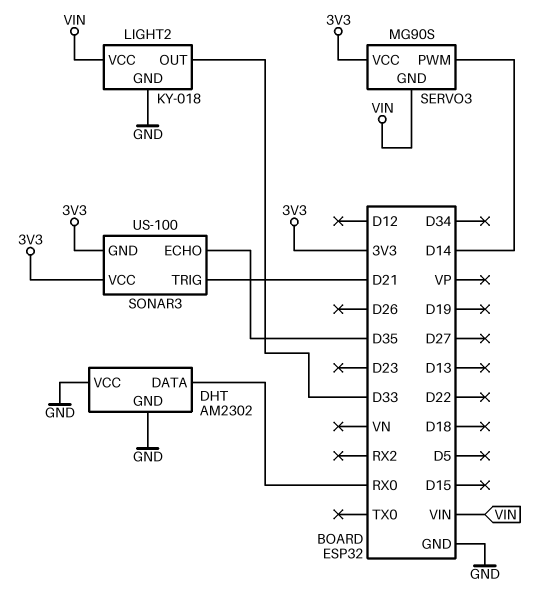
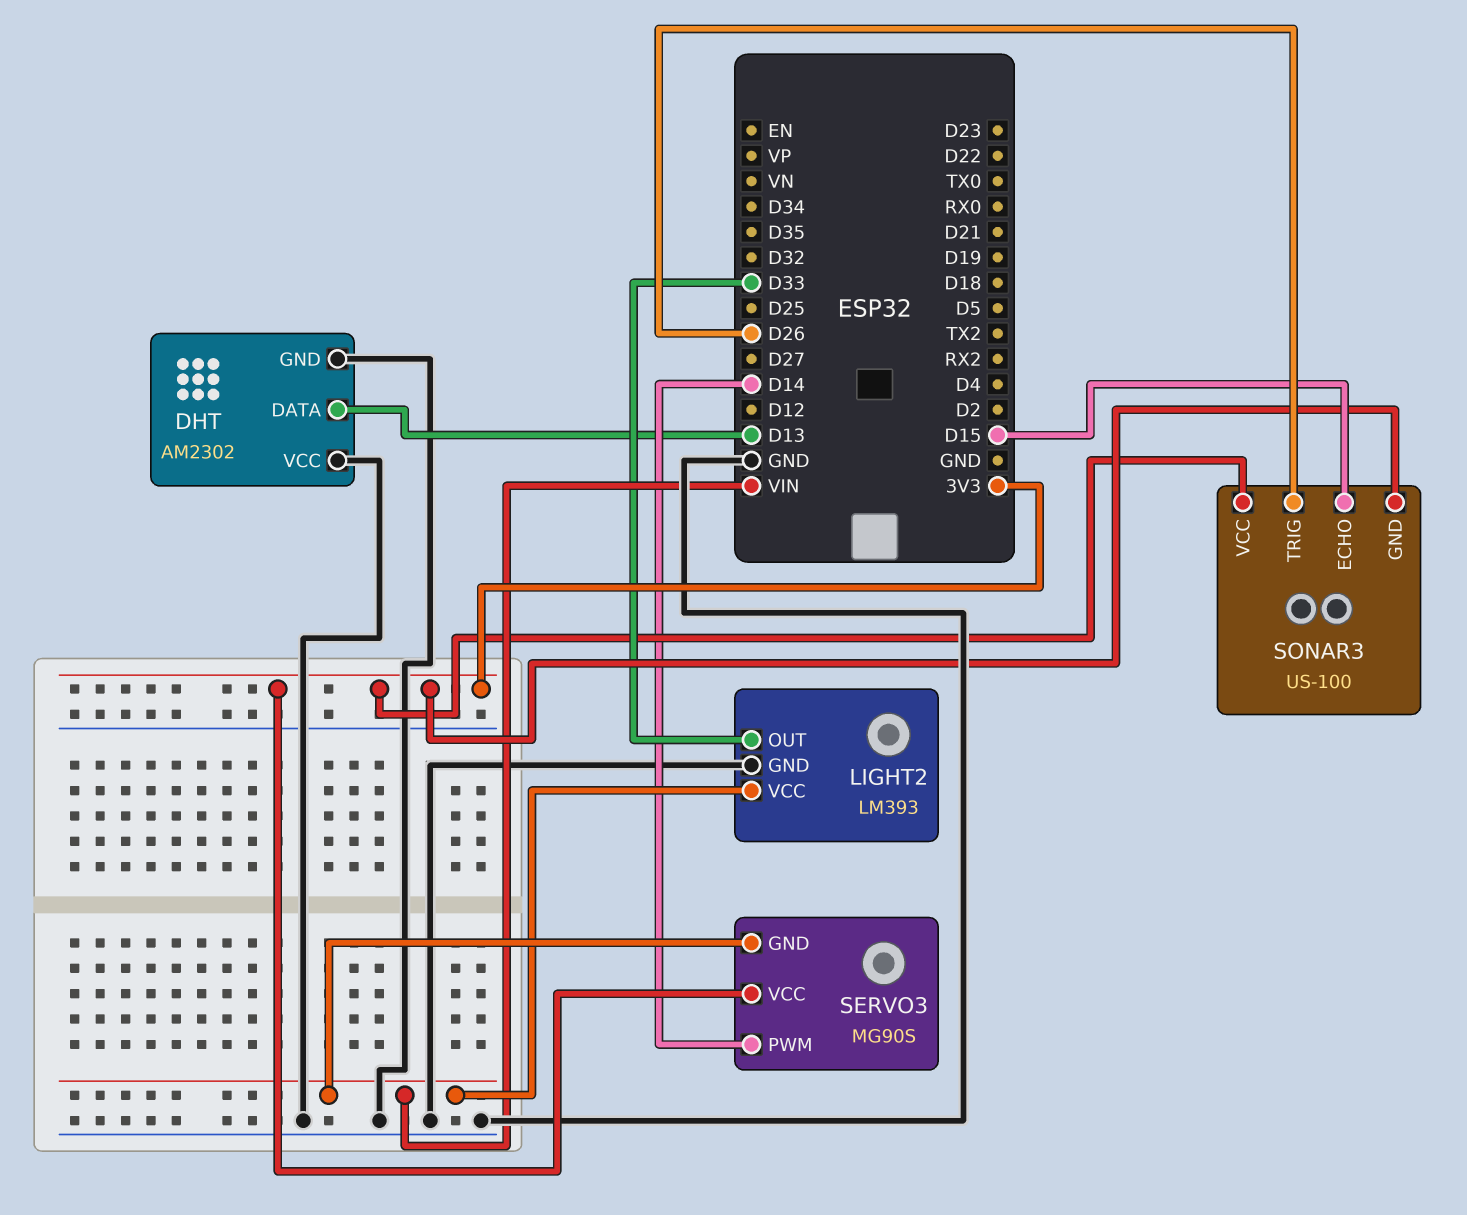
DHT pin DATA: RX0 -> D13
LIGHT2: KY-018 -> LM393
SONAR3 pin ECHO: D35 -> D15
SONAR3 pin TRIG: D21 -> D26

